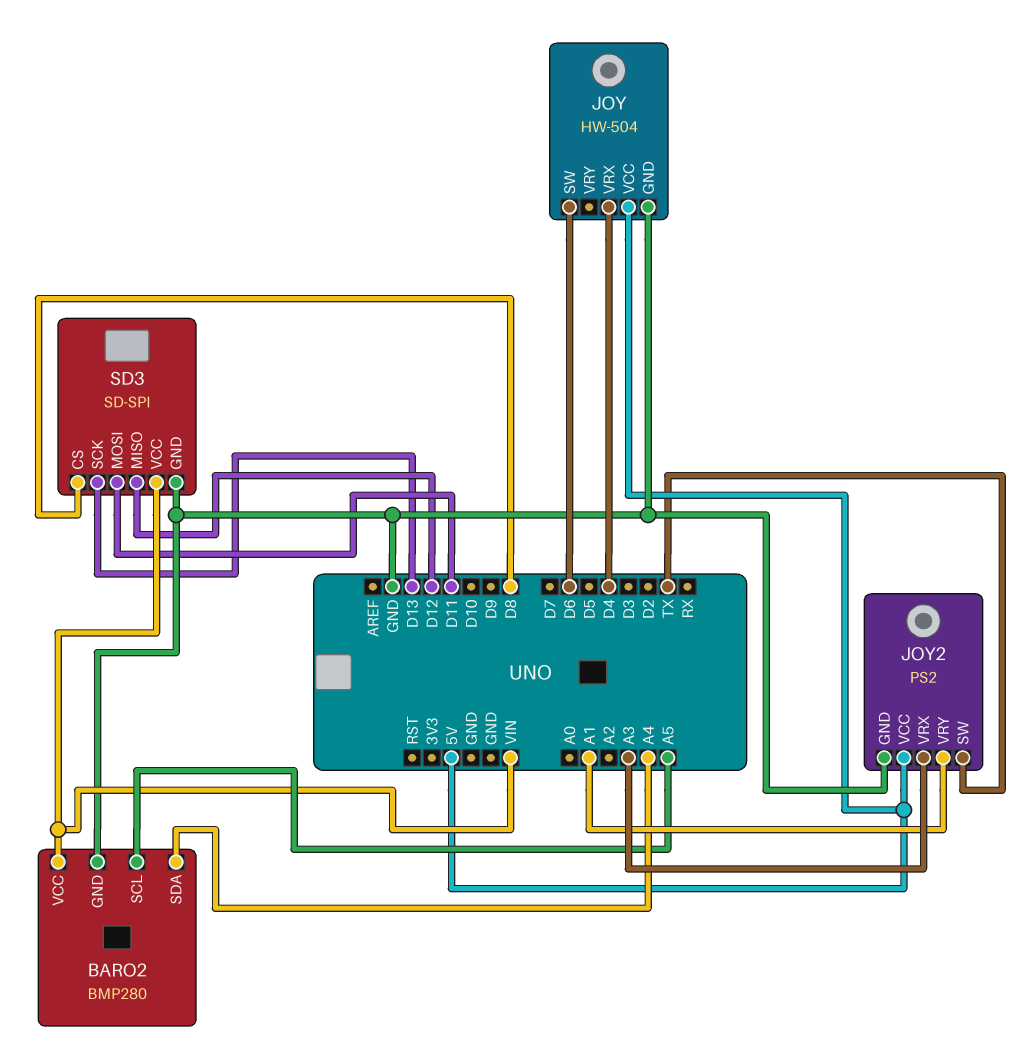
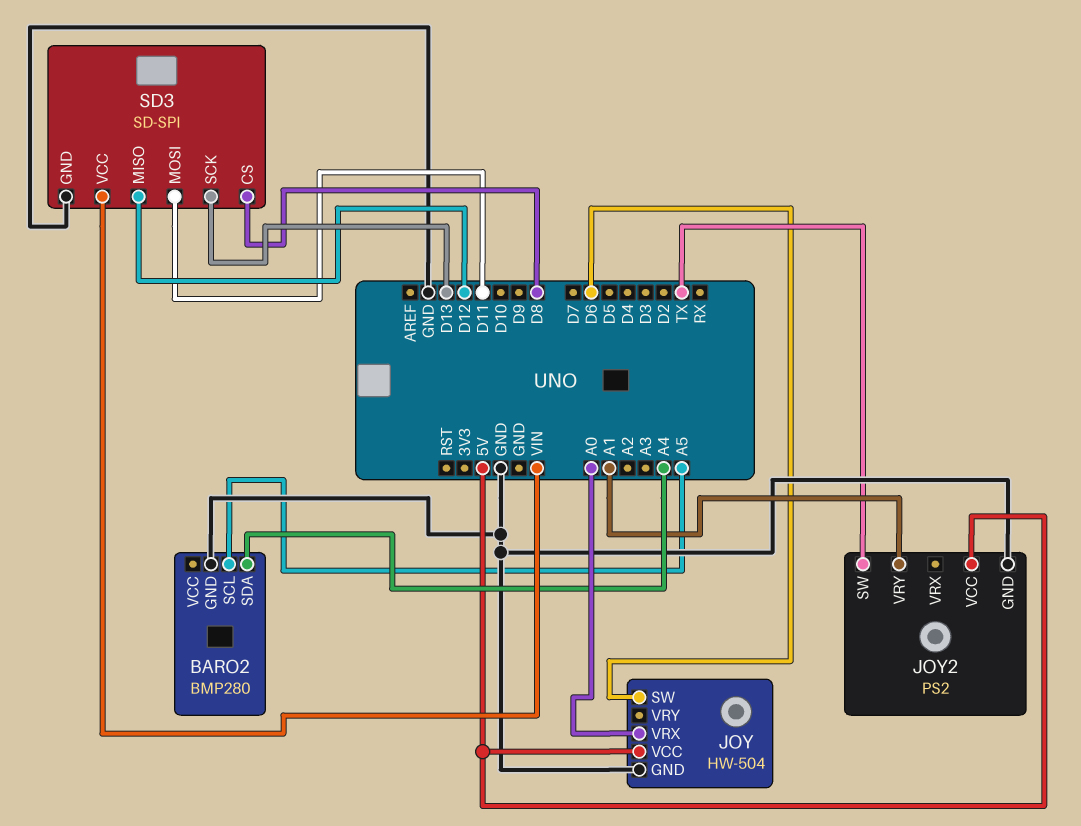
BARO2 pin VCC: VIN -> none
JOY pin VRX: D4 -> A0
JOY2 pin VRX: A3 -> none

